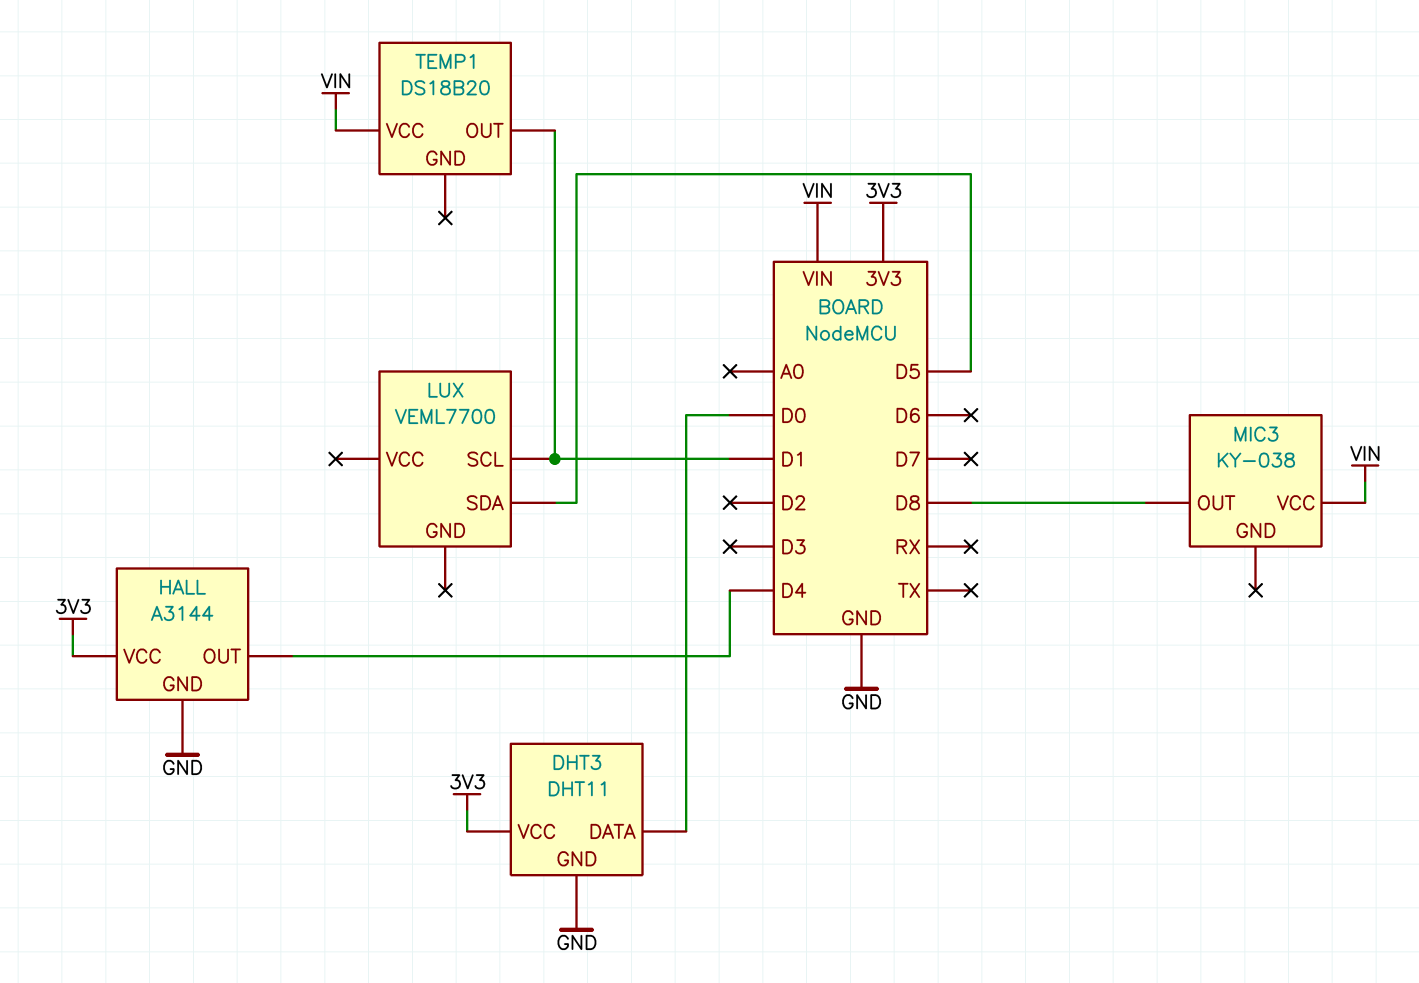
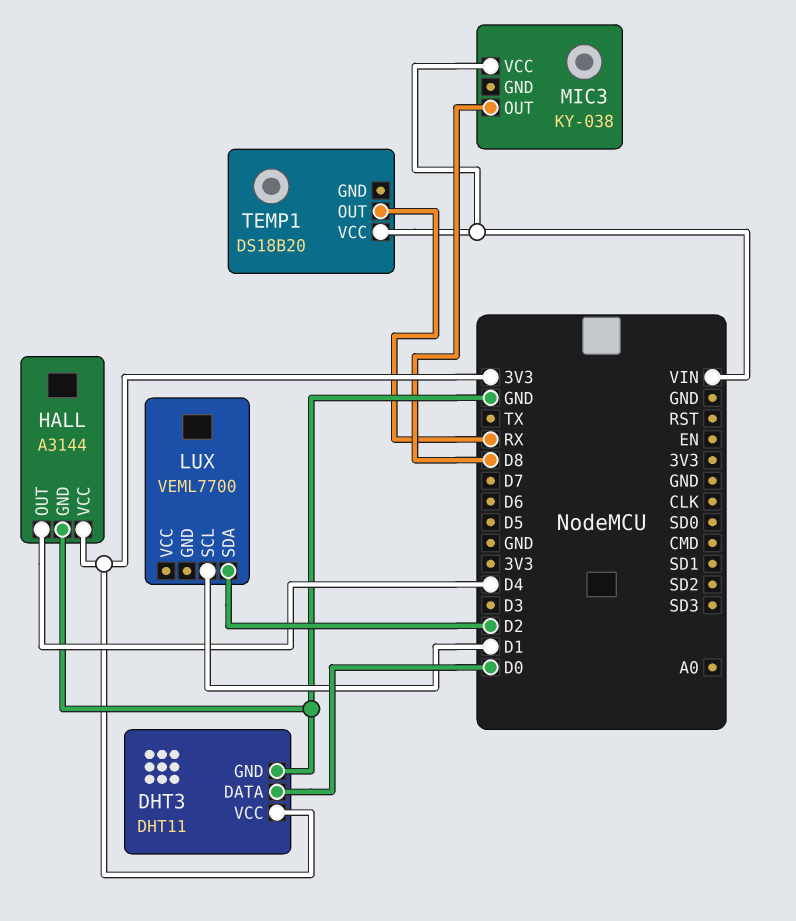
LUX pin SDA: D5 -> D2
TEMP1 pin OUT: D1 -> RX

